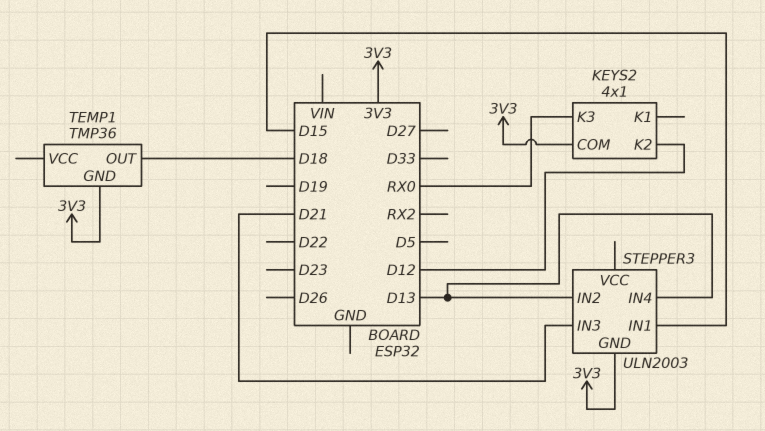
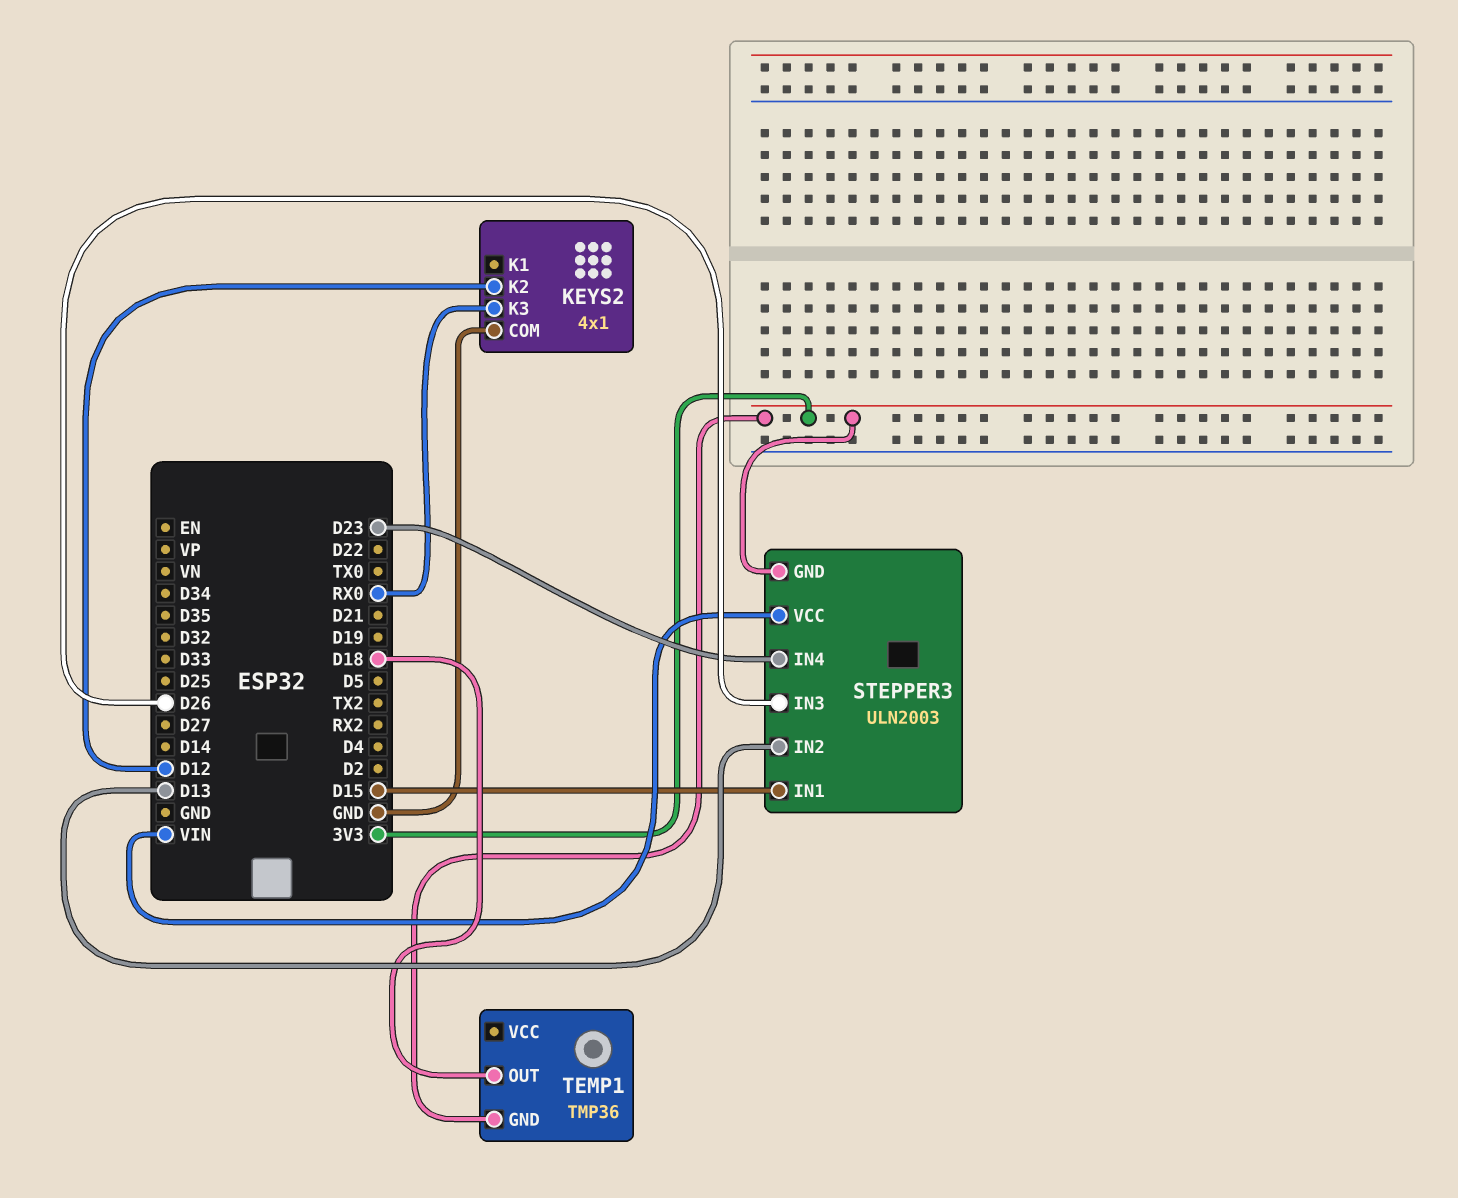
KEYS2 pin COM: 3V3 -> GND
STEPPER3 pin IN3: D21 -> D26
STEPPER3 pin IN4: D13 -> D23
STEPPER3 pin VCC: none -> VIN

